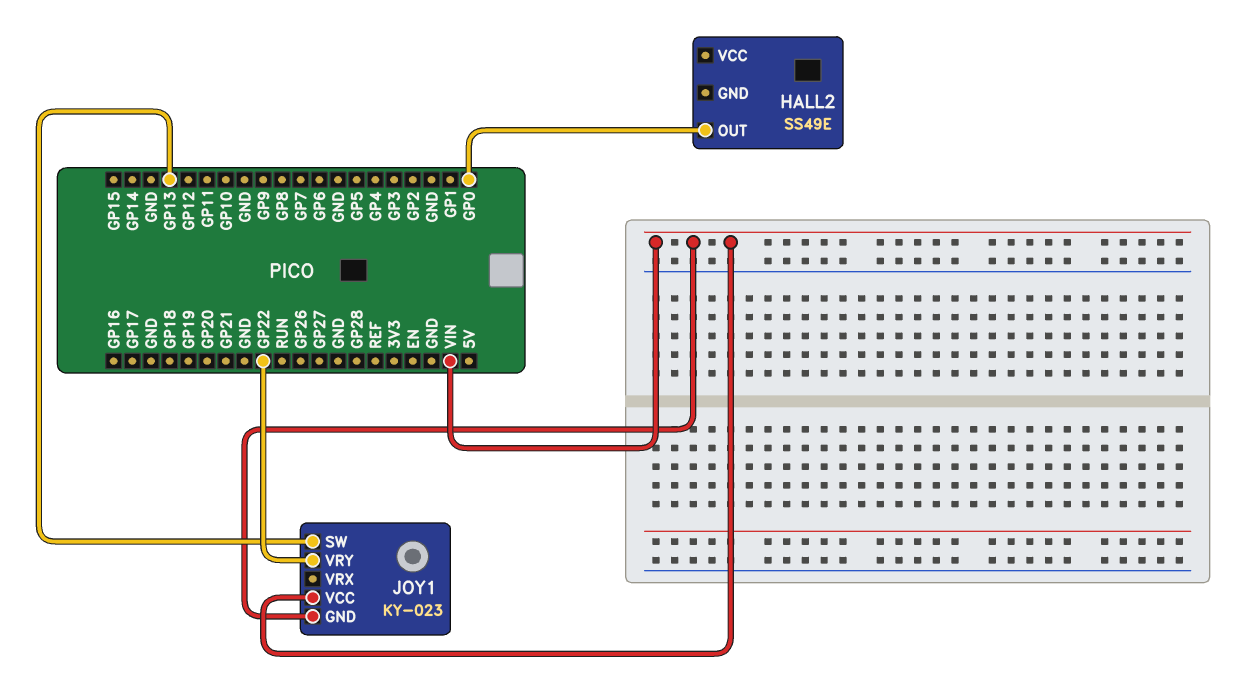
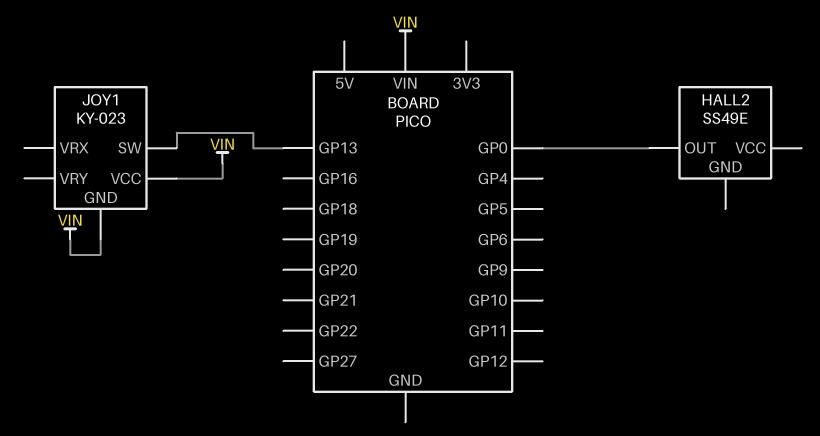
JOY1 pin VRY: GP22 -> none

